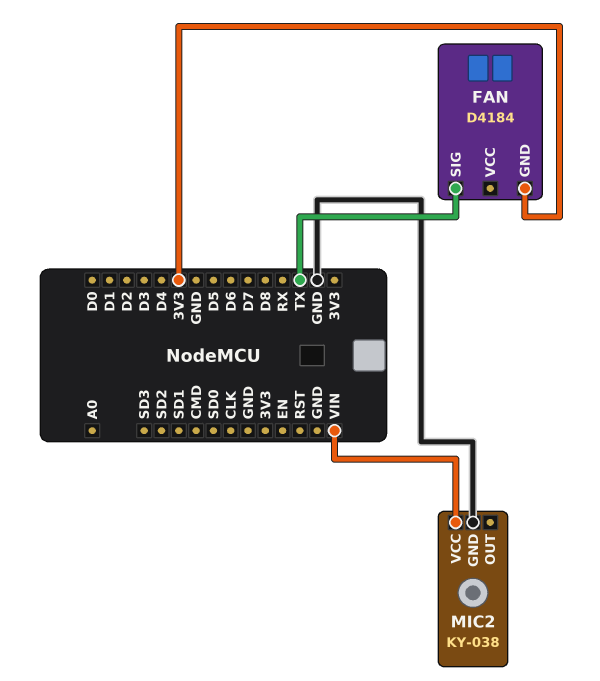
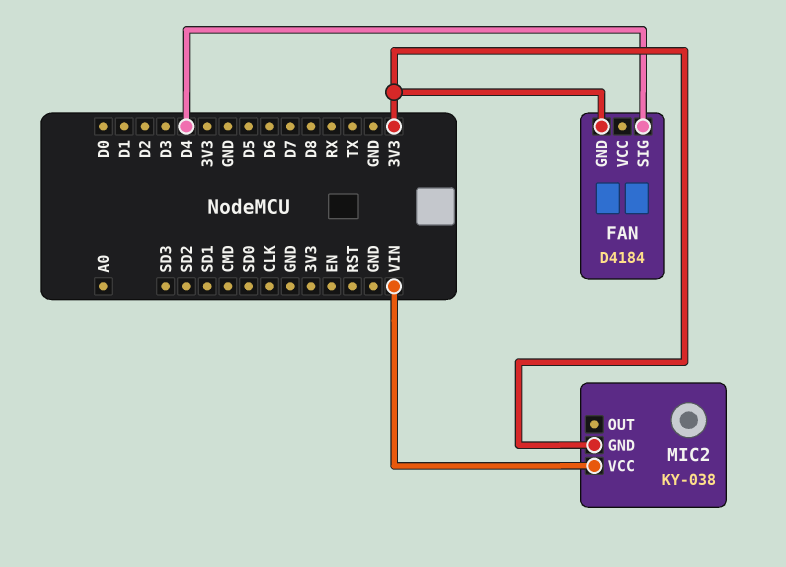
FAN pin SIG: TX -> D4
MIC2 pin GND: GND -> 3V3

